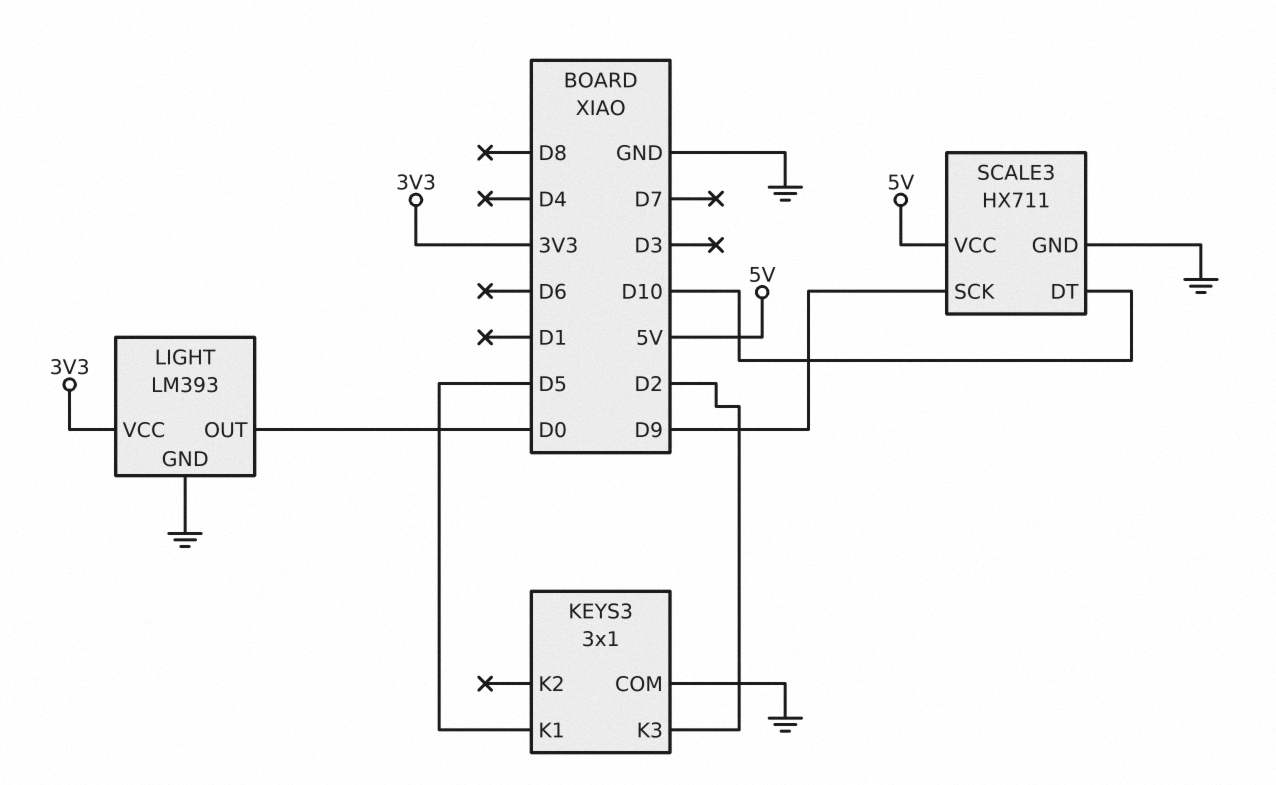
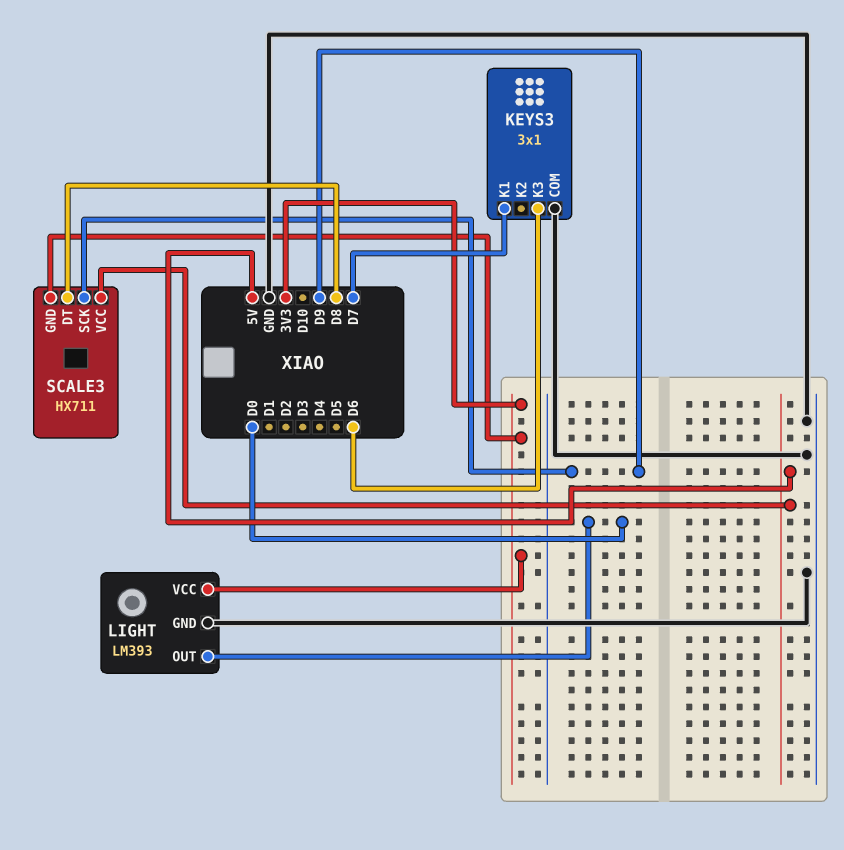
KEYS3 pin K1: D5 -> D7
KEYS3 pin K3: D2 -> D6
SCALE3 pin DT: D10 -> D8
SCALE3 pin GND: GND -> 3V3

